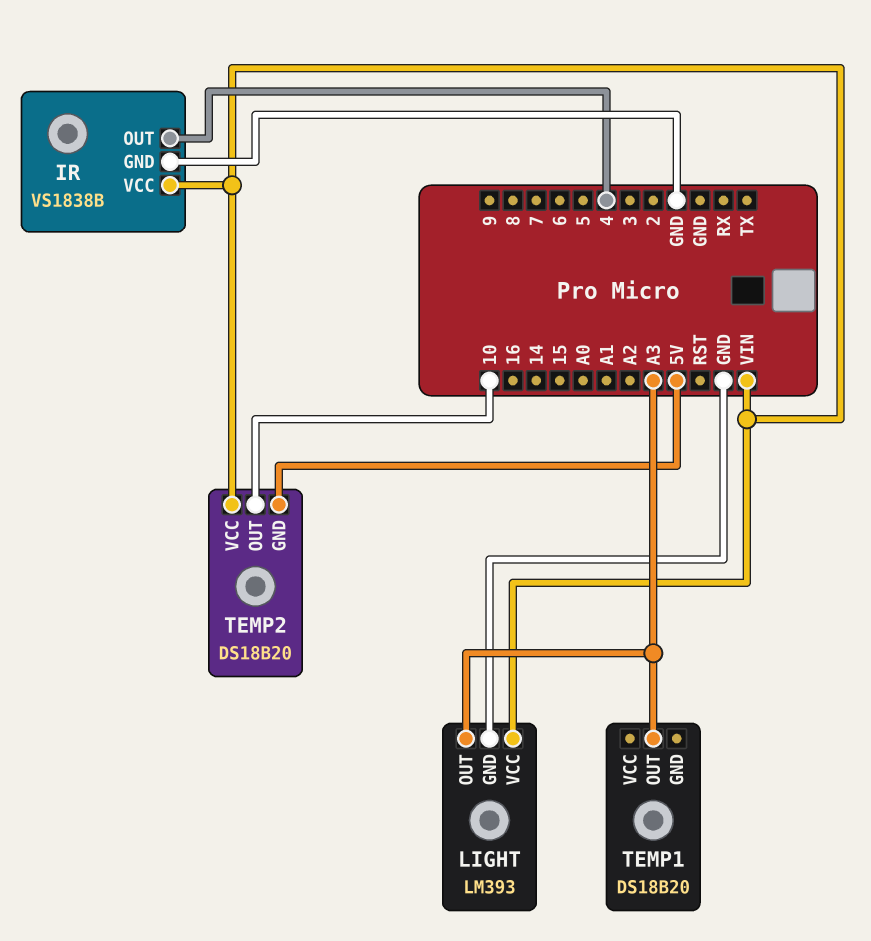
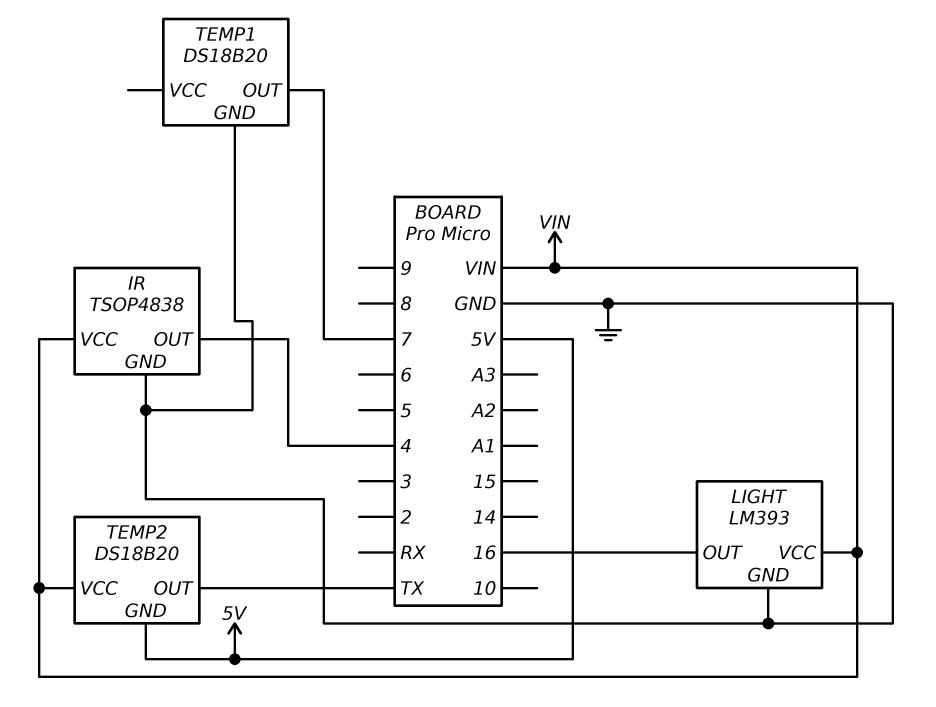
IR: VS1838B -> TSOP4838
LIGHT pin OUT: A3 -> 16
TEMP1 pin GND: none -> GND
TEMP1 pin OUT: A3 -> 7
TEMP2 pin OUT: 10 -> TX

